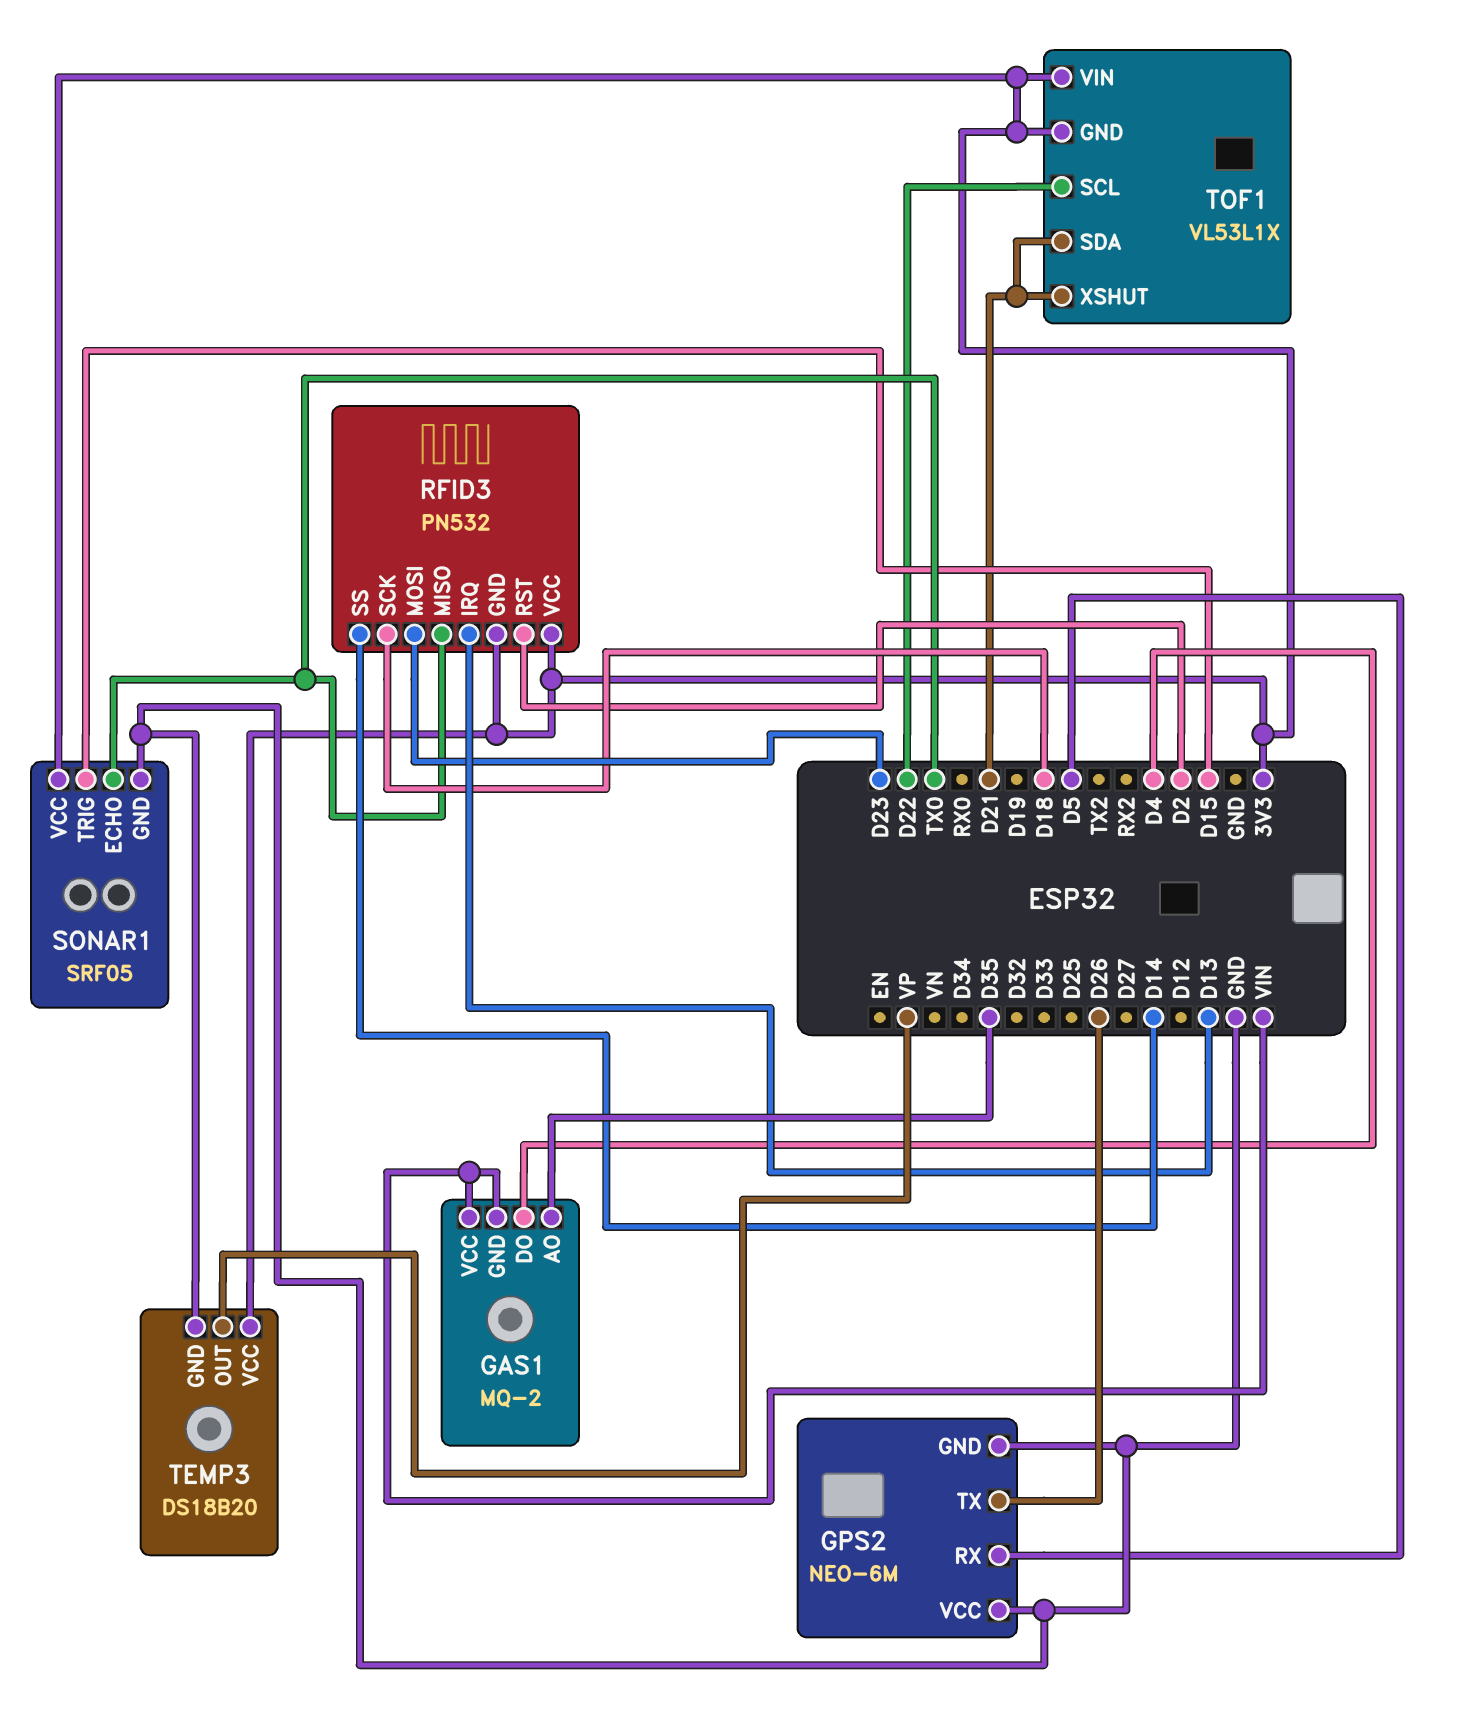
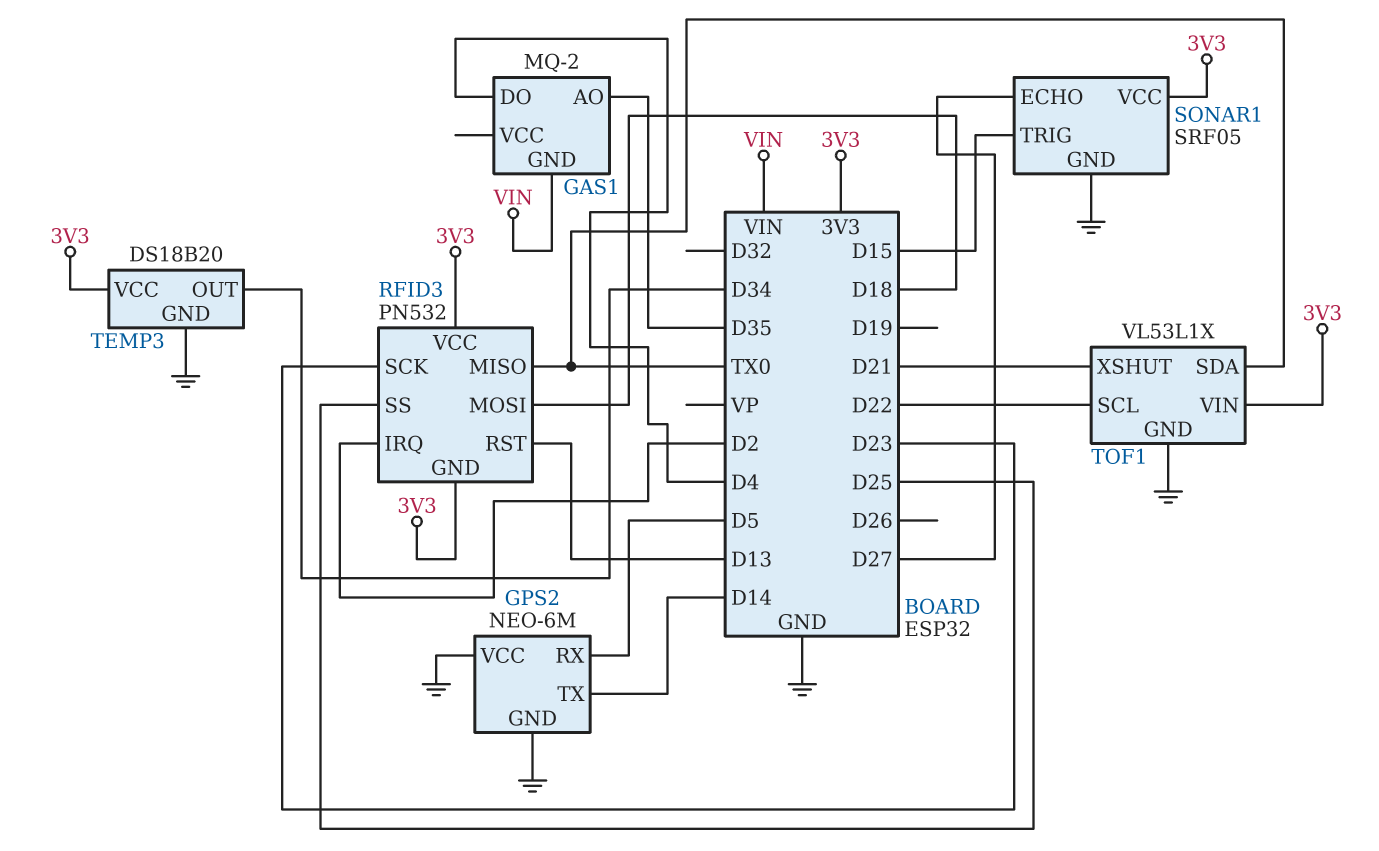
GAS1 pin VCC: VIN -> none
GPS2 pin TX: D26 -> D14
RFID3 pin IRQ: D13 -> D2
RFID3 pin MOSI: D23 -> D18
RFID3 pin RST: D2 -> D13
RFID3 pin SCK: D18 -> D23
RFID3 pin SS: D14 -> D25
SONAR1 pin ECHO: TX0 -> D27
TEMP3 pin OUT: VP -> D34
TOF1 pin GND: 3V3 -> GND
TOF1 pin SDA: D21 -> TX0

